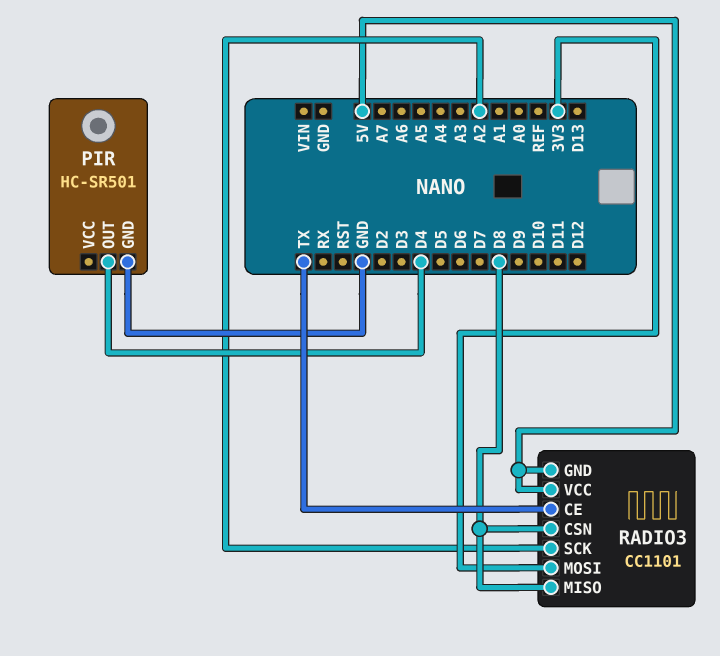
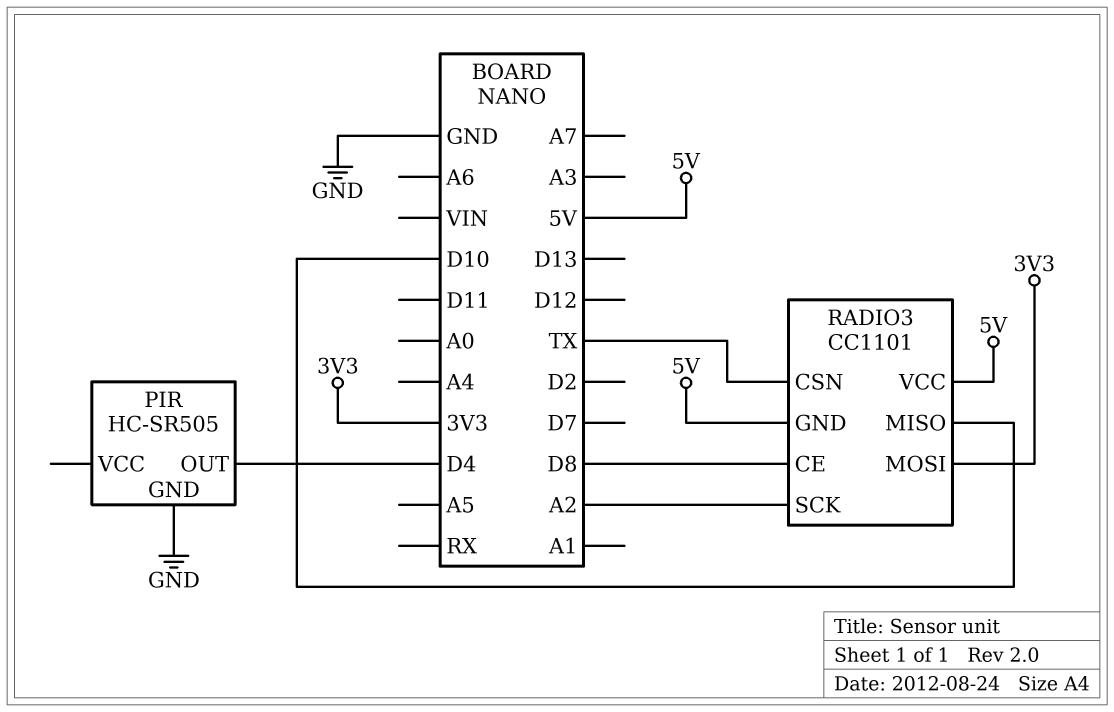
PIR: HC-SR501 -> HC-SR505
RADIO3 pin CE: TX -> D8
RADIO3 pin CSN: D8 -> TX
RADIO3 pin MISO: D8 -> D10

